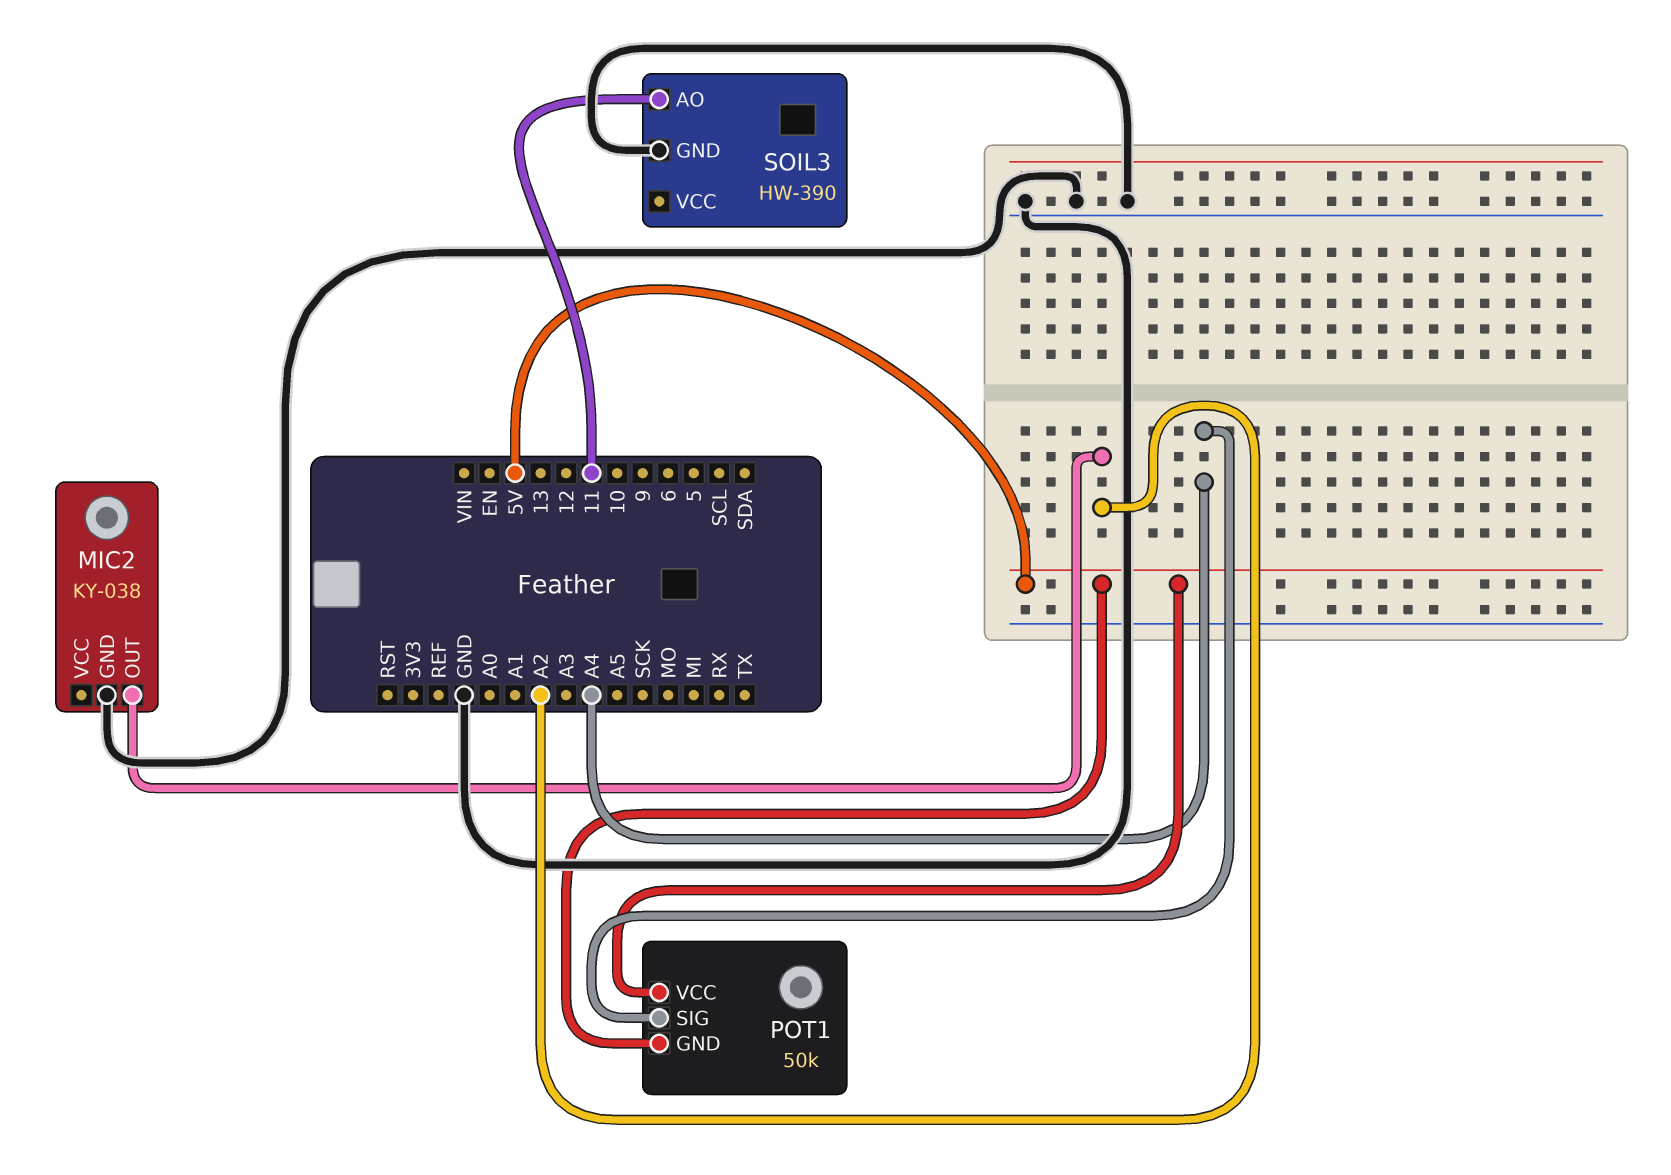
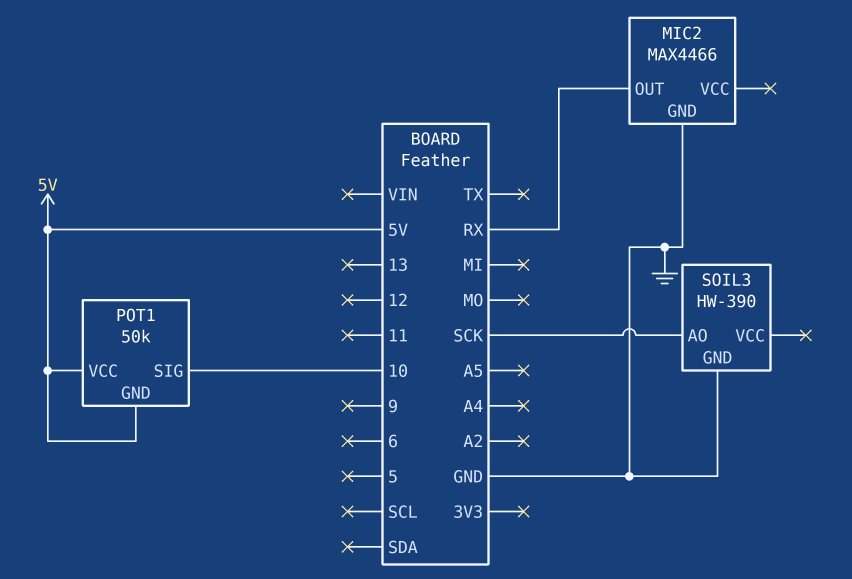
MIC2: KY-038 -> MAX4466
MIC2 pin OUT: A2 -> RX
POT1 pin SIG: A4 -> 10
SOIL3 pin AO: 11 -> SCK

